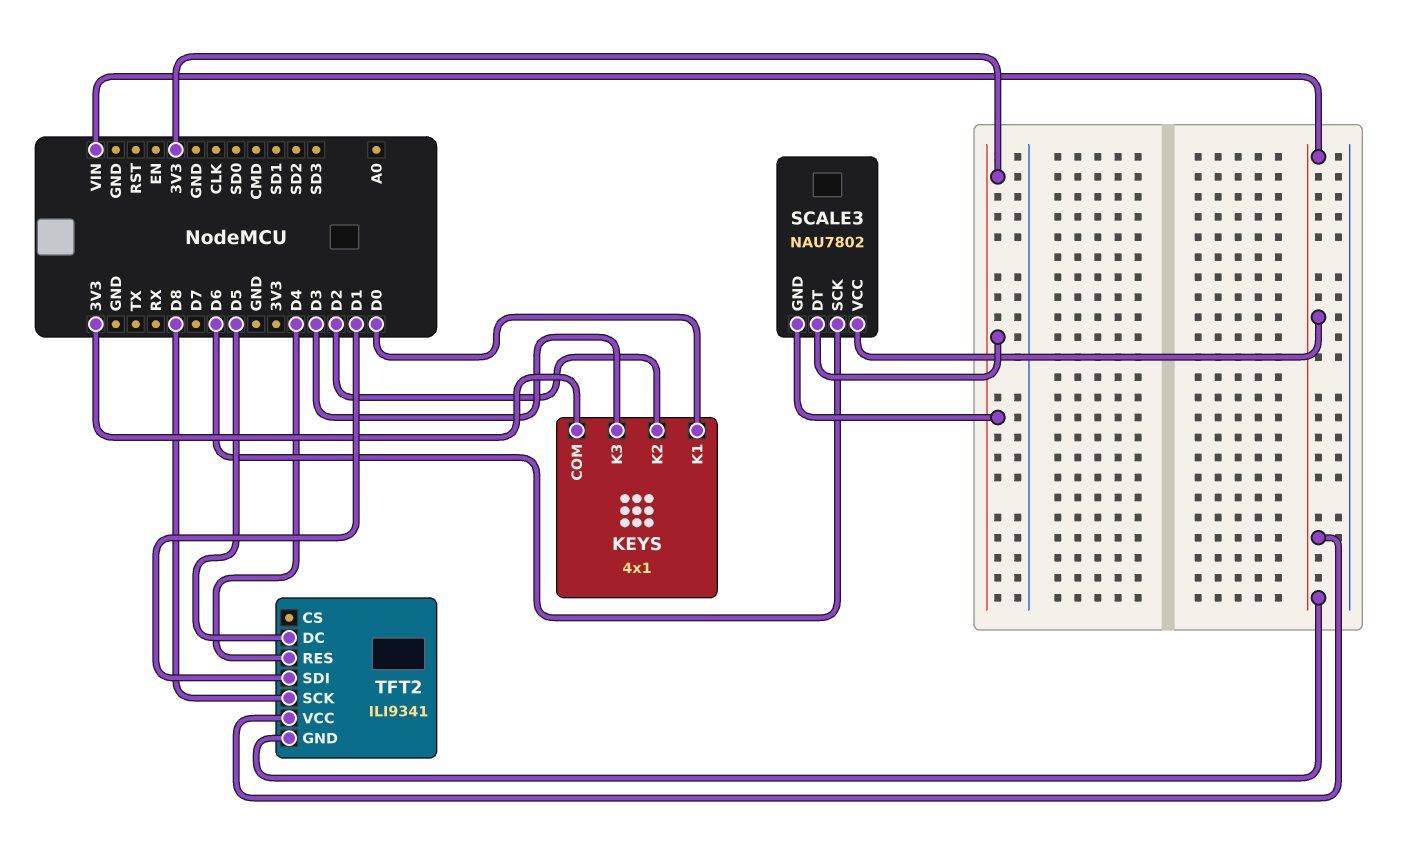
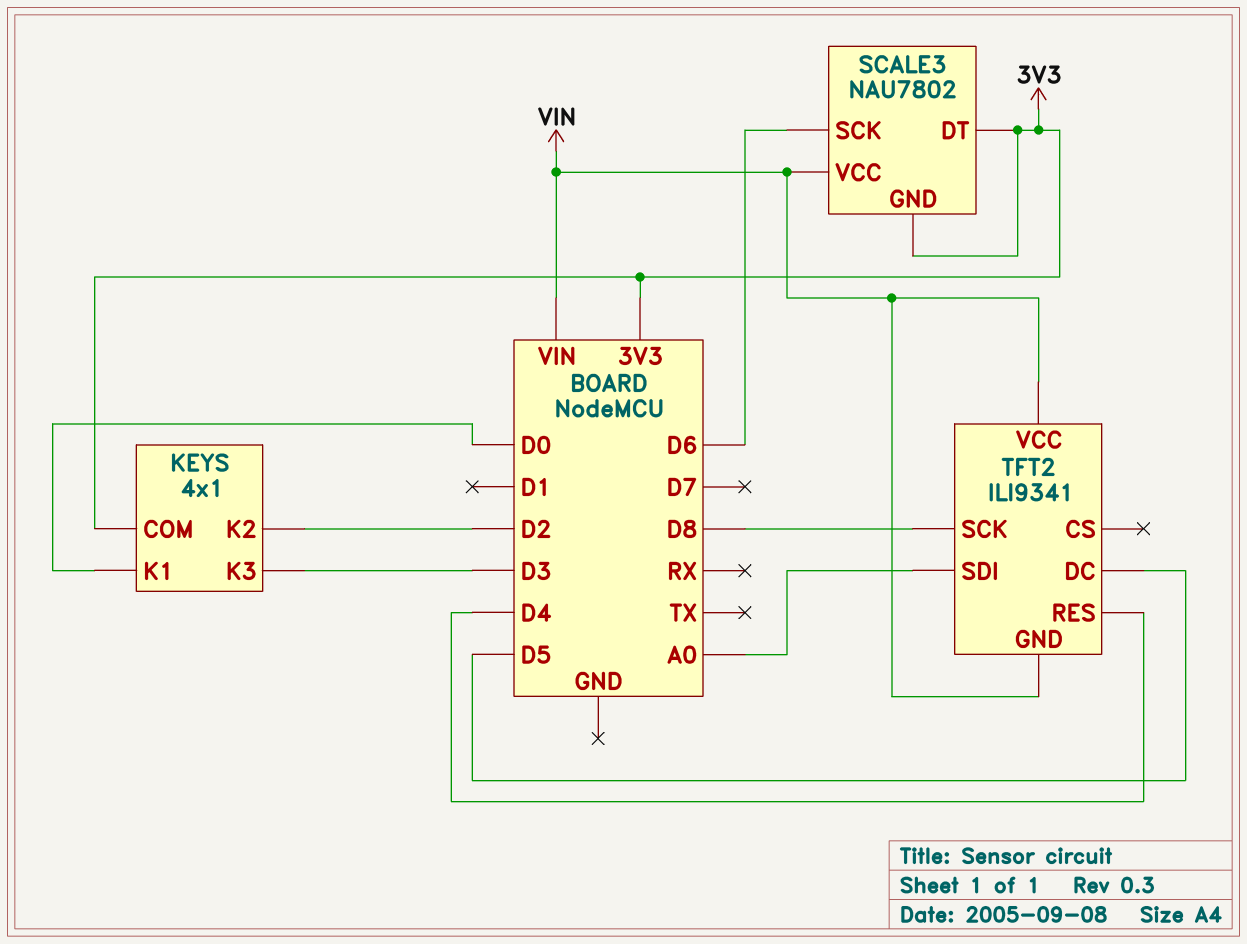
TFT2 pin SDI: D1 -> A0

